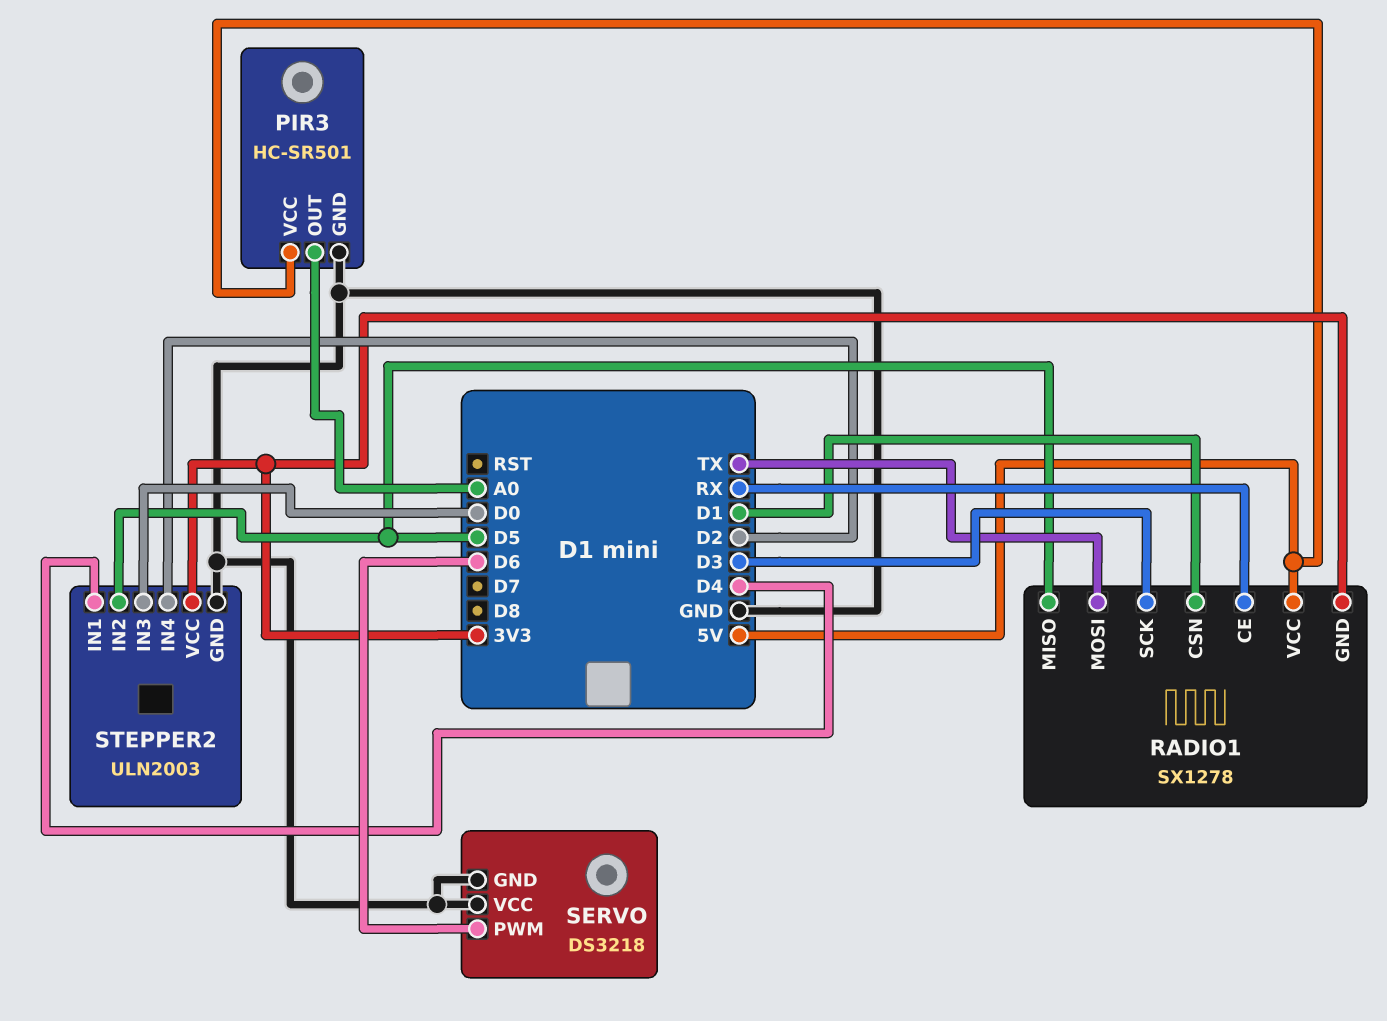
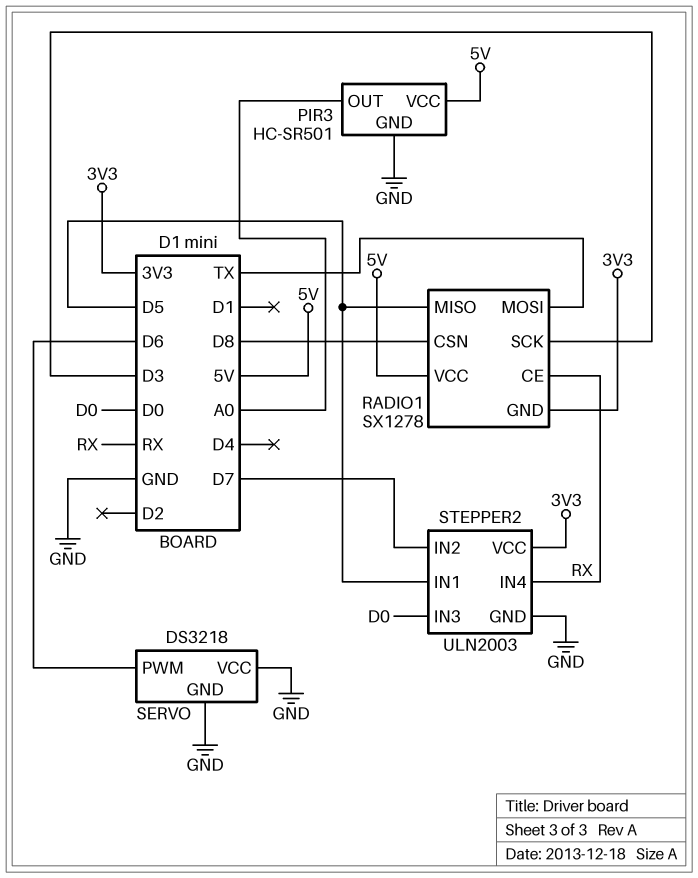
RADIO1 pin CSN: D1 -> D8
STEPPER2 pin IN1: D4 -> D5
STEPPER2 pin IN2: D5 -> D7
STEPPER2 pin IN4: D2 -> RX

